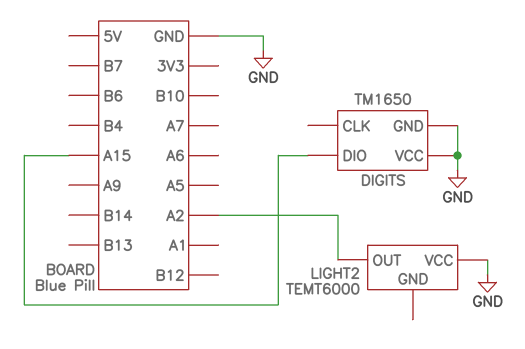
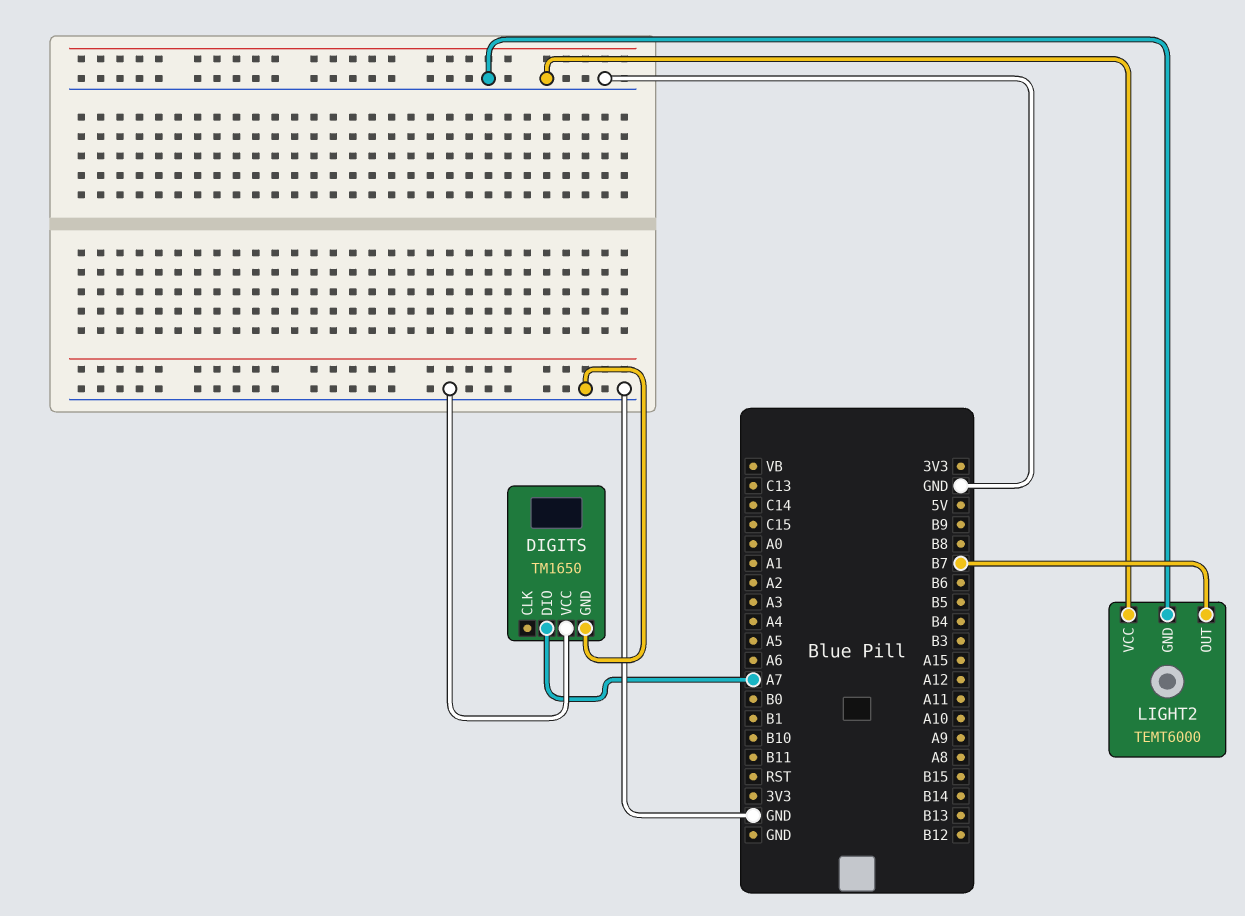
DIGITS pin DIO: A15 -> A7
LIGHT2 pin GND: none -> GND
LIGHT2 pin OUT: A2 -> B7

